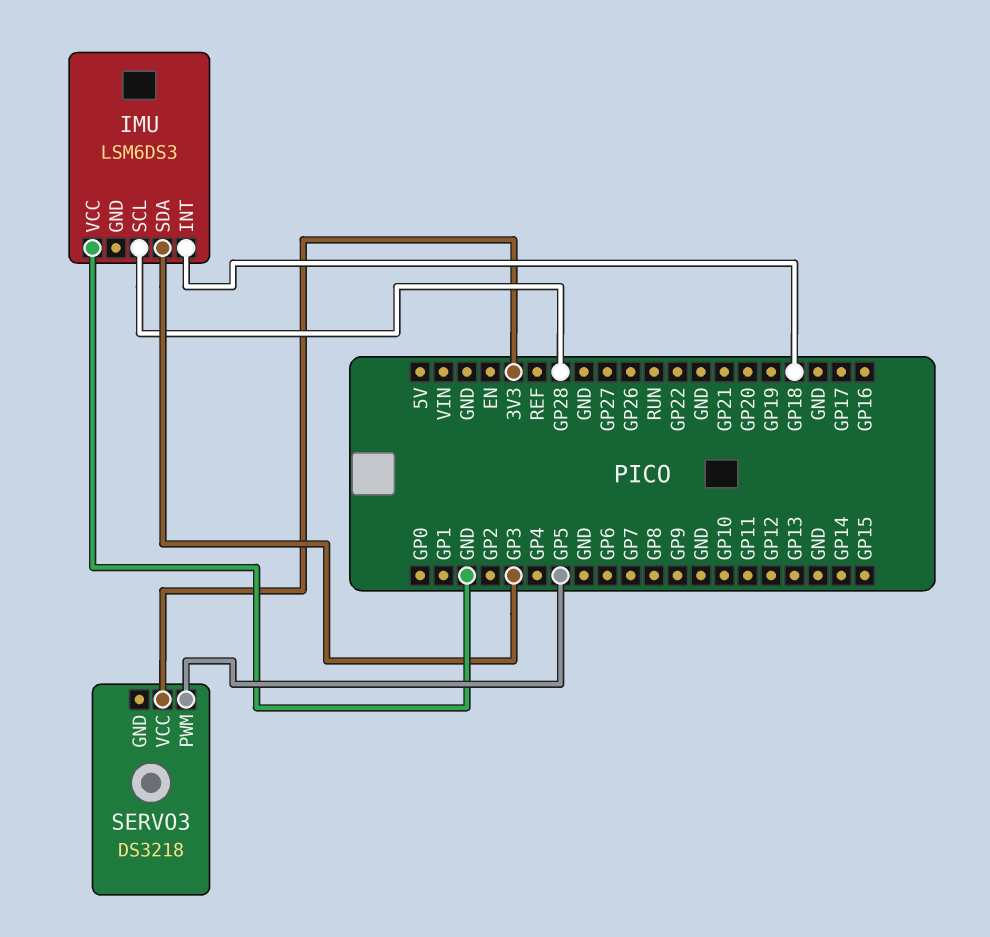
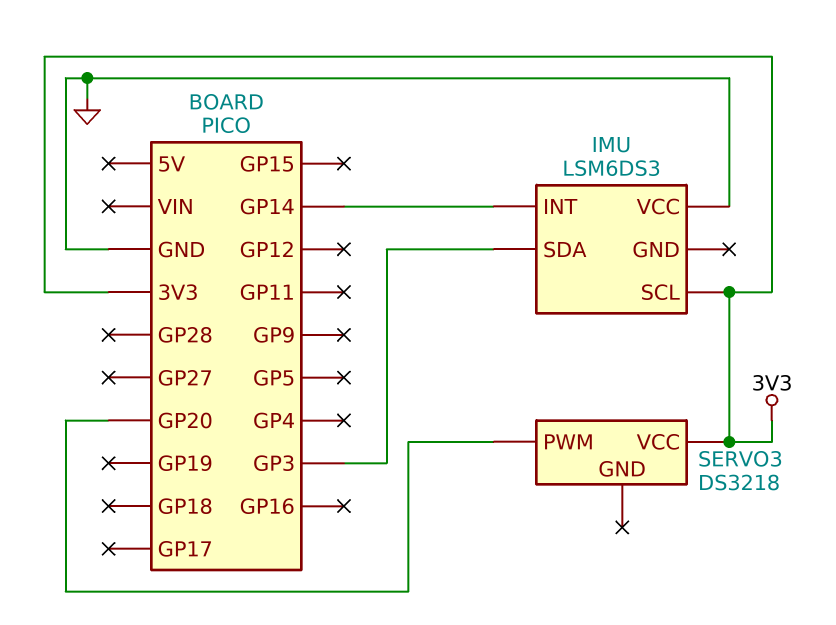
IMU pin INT: GP18 -> GP14
IMU pin SCL: GP28 -> 3V3
SERVO3 pin PWM: GP5 -> GP20

